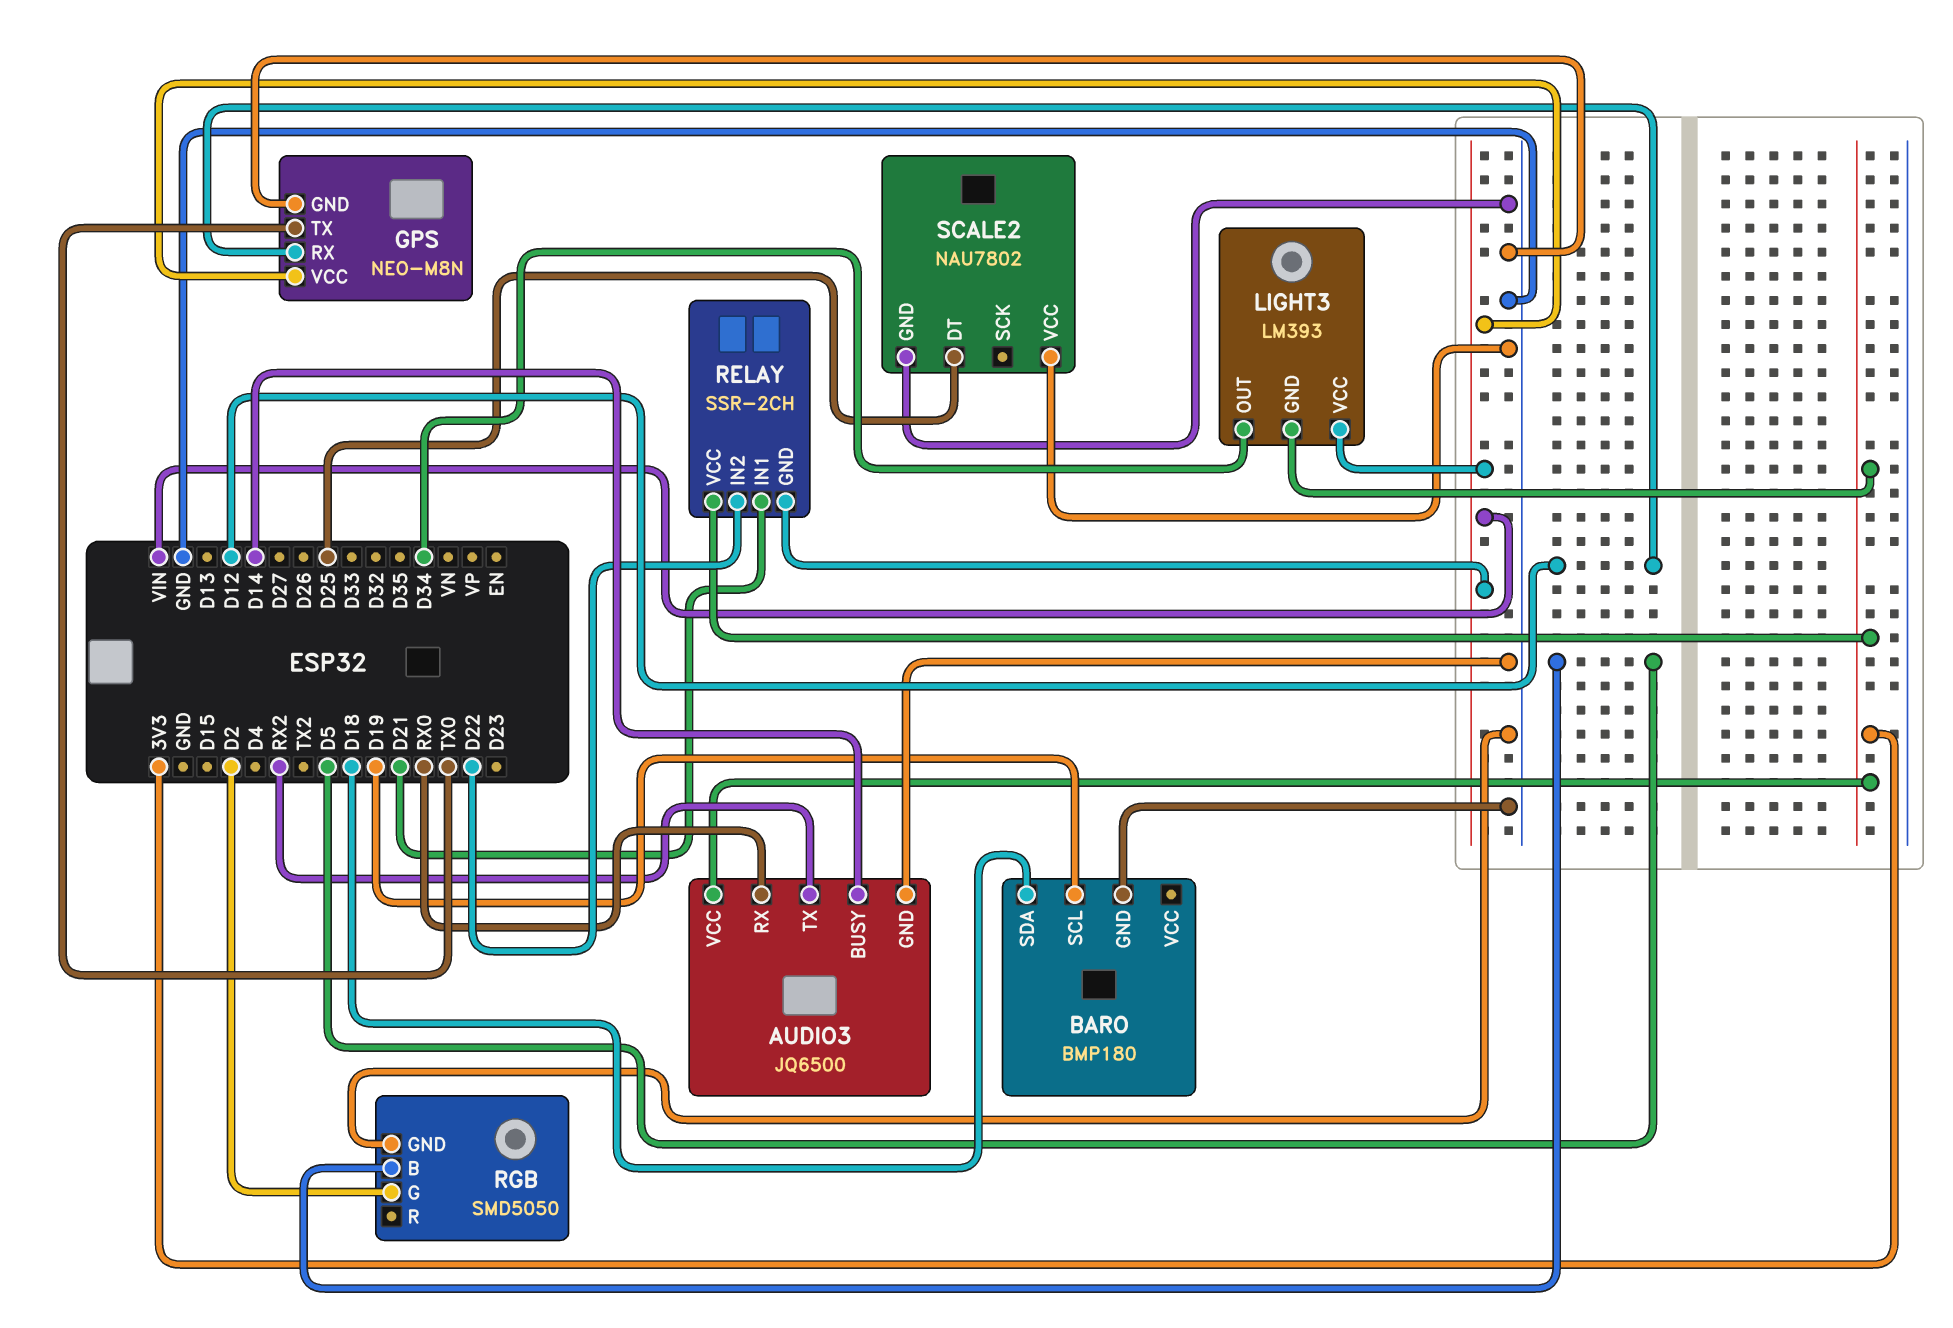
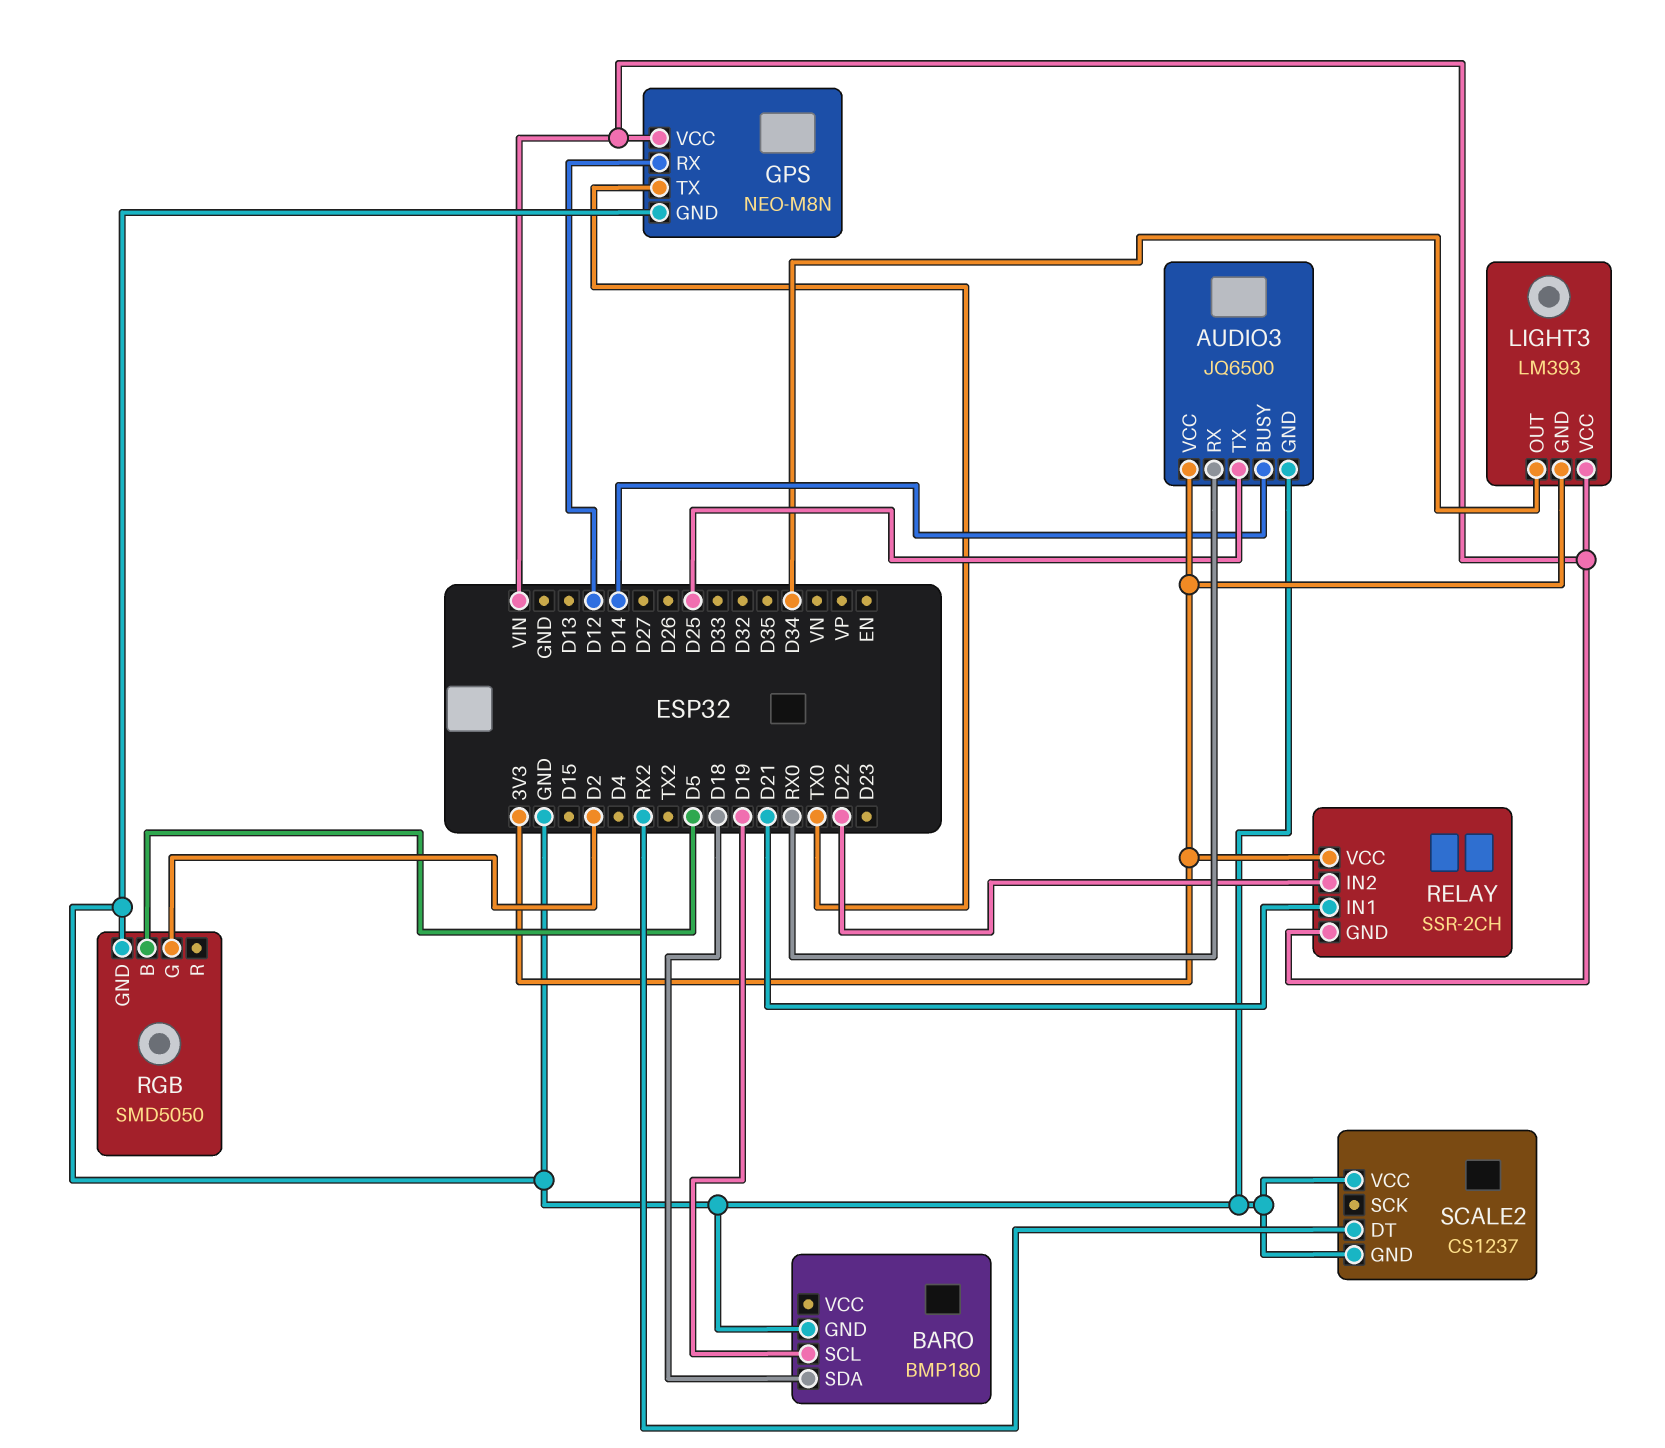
AUDIO3 pin TX: RX2 -> D25
SCALE2: NAU7802 -> CS1237
SCALE2 pin DT: D25 -> RX2

